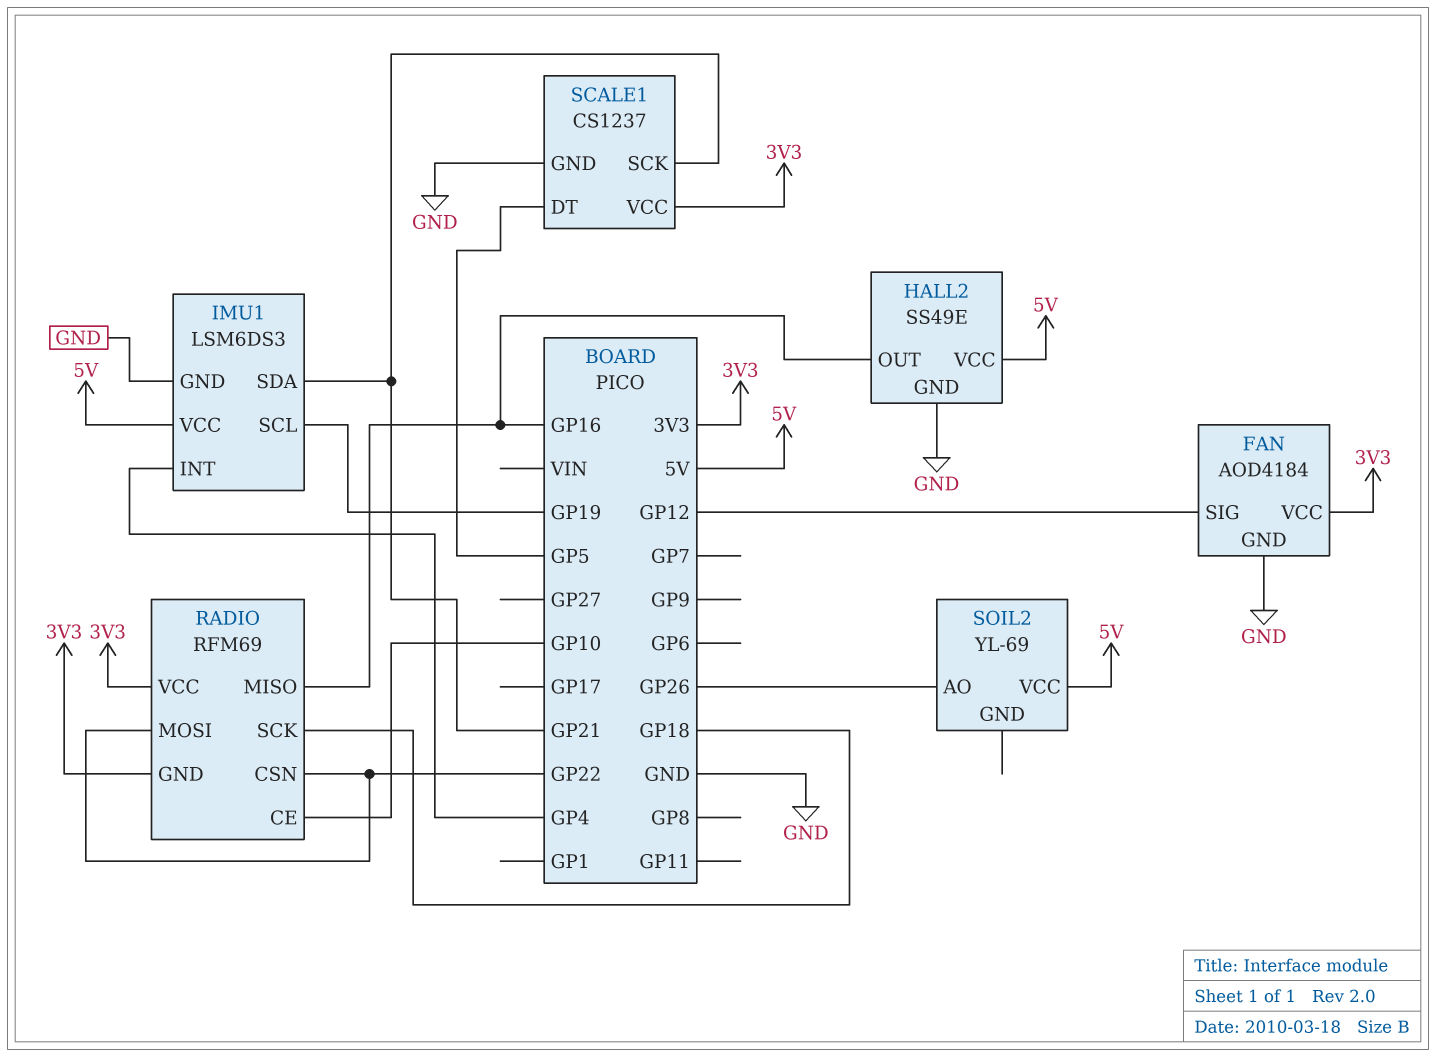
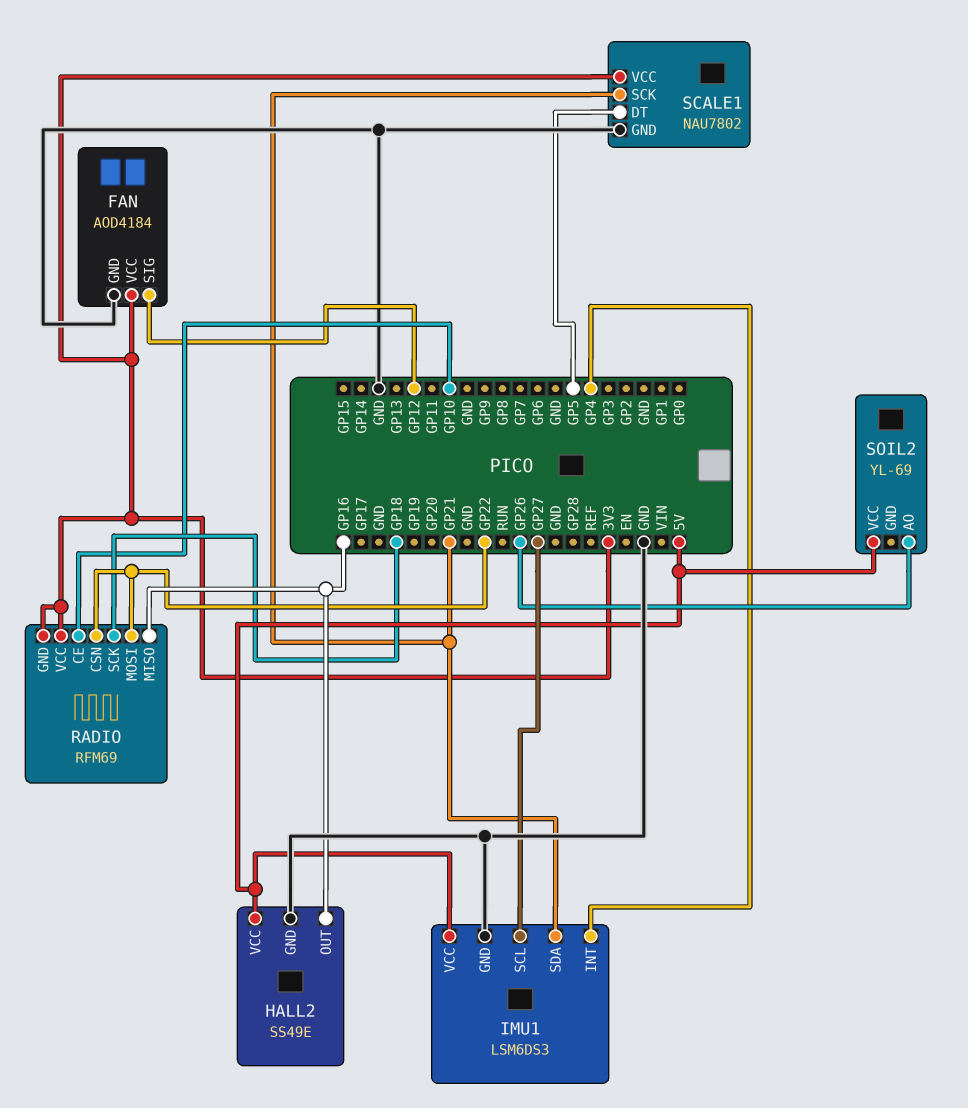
IMU1 pin SCL: GP19 -> GP27
SCALE1: CS1237 -> NAU7802

